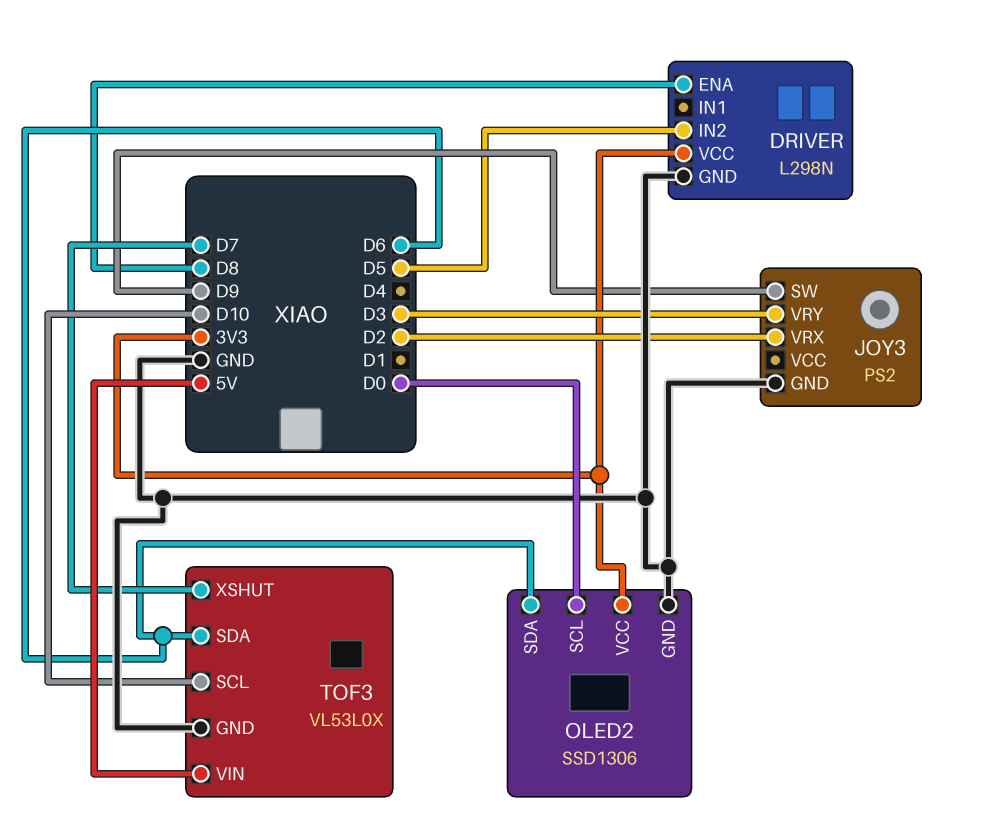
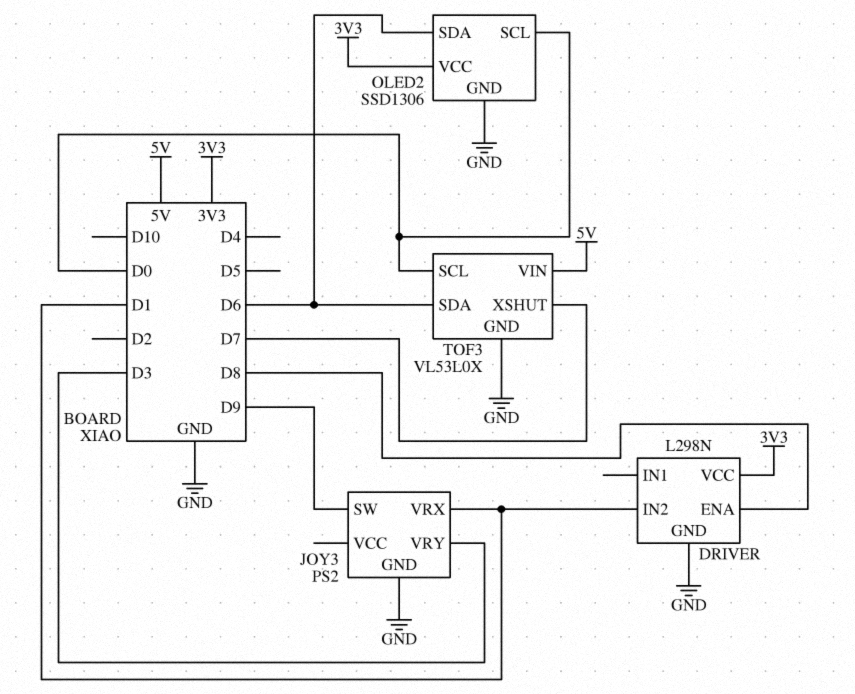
DRIVER pin IN2: D5 -> D1
JOY3 pin VRX: D2 -> D1
TOF3 pin SCL: D10 -> D0

